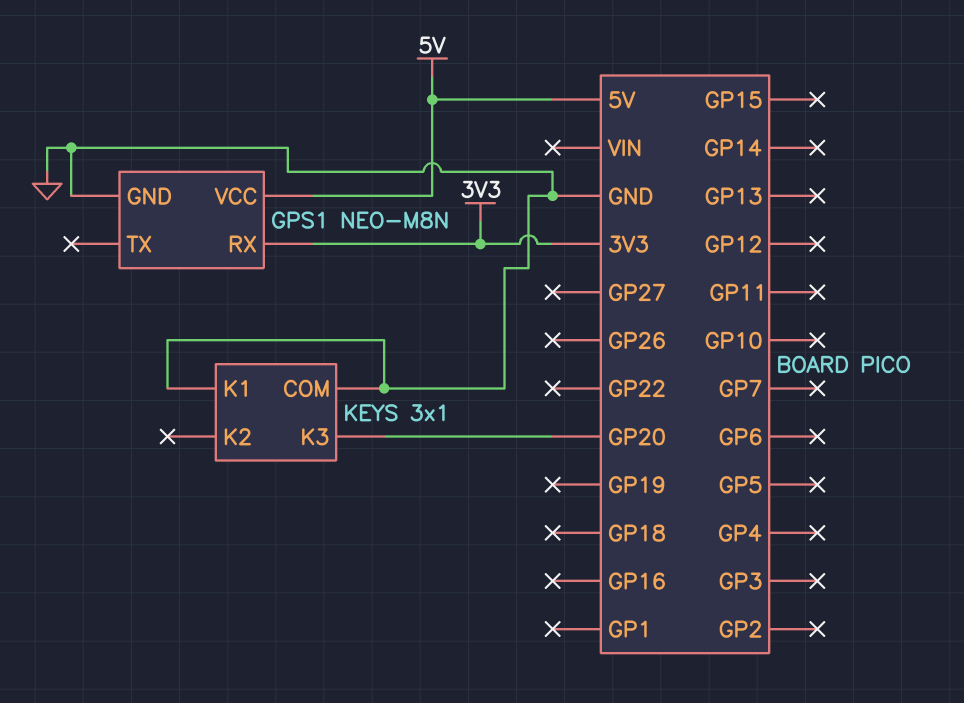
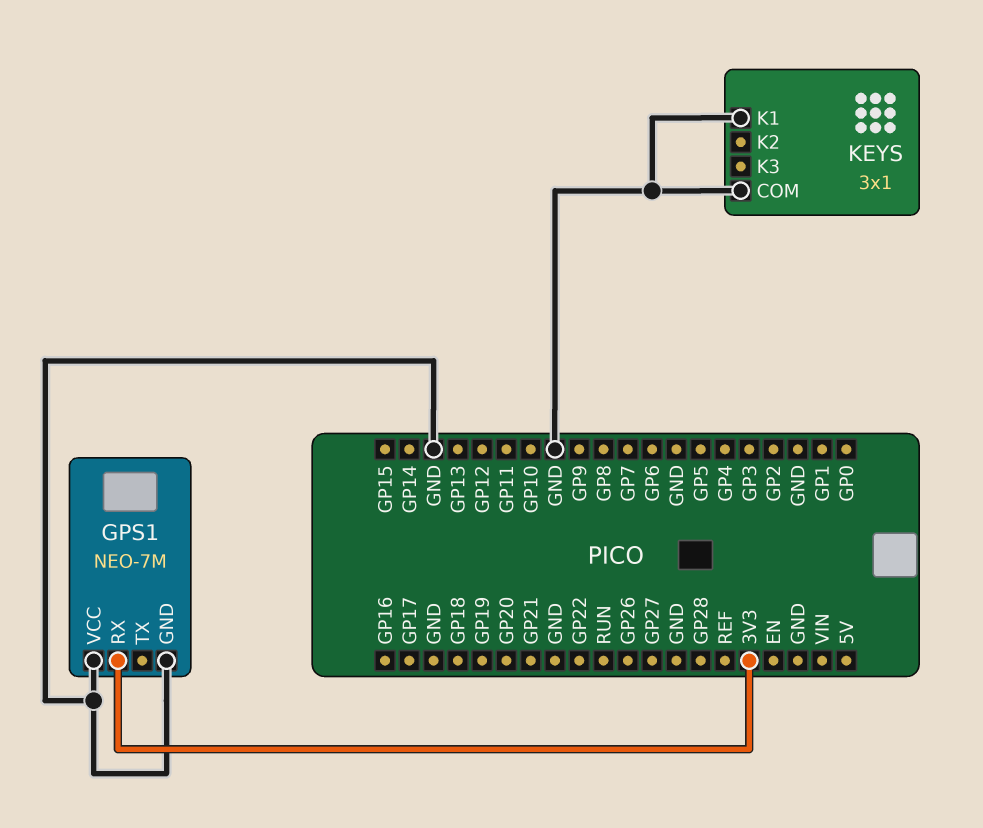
GPS1: NEO-M8N -> NEO-7M
GPS1 pin VCC: 5V -> GND
KEYS pin K3: GP20 -> none

